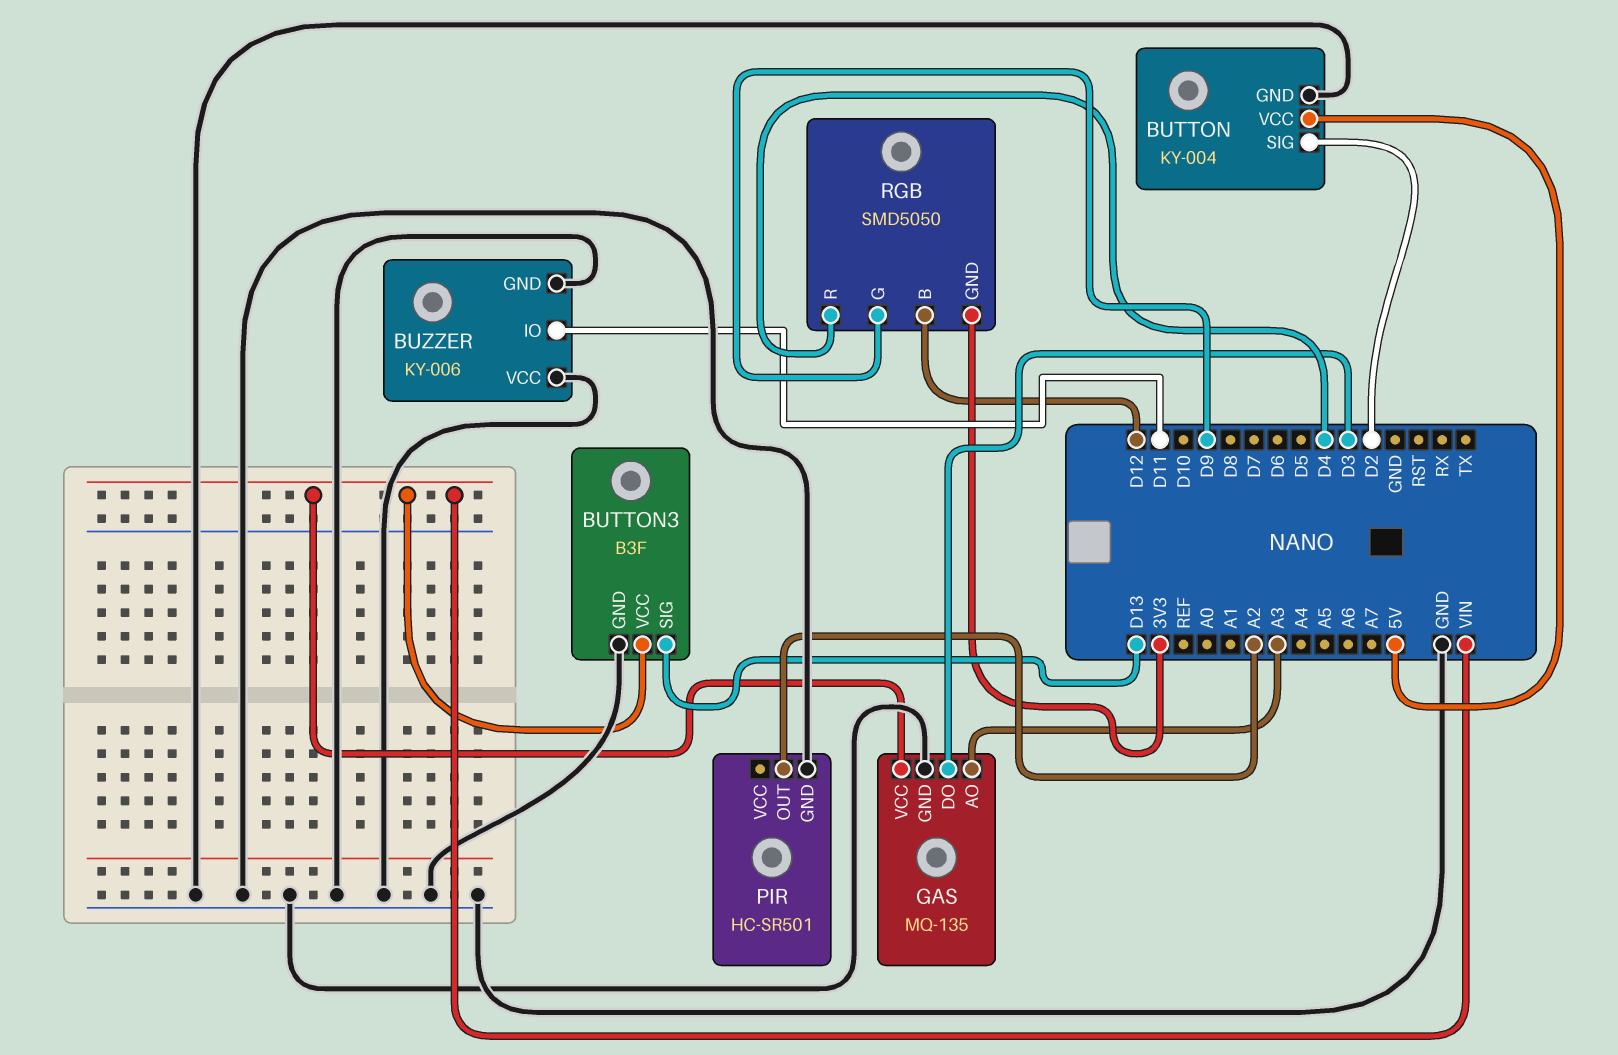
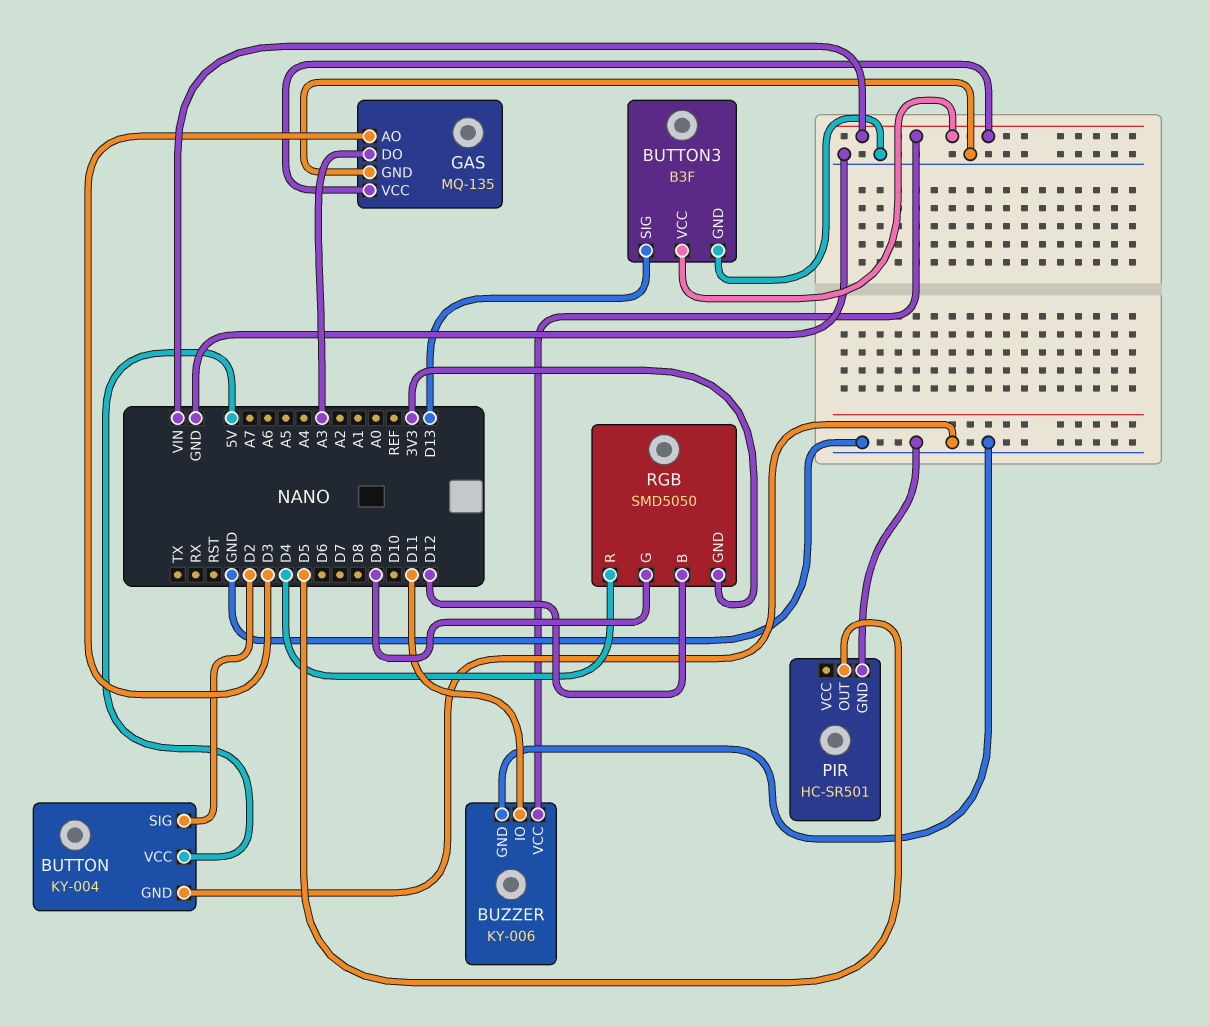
BUZZER pin VCC: GND -> VIN
GAS pin AO: A3 -> D3
GAS pin DO: D3 -> A3
PIR pin OUT: A2 -> D5

